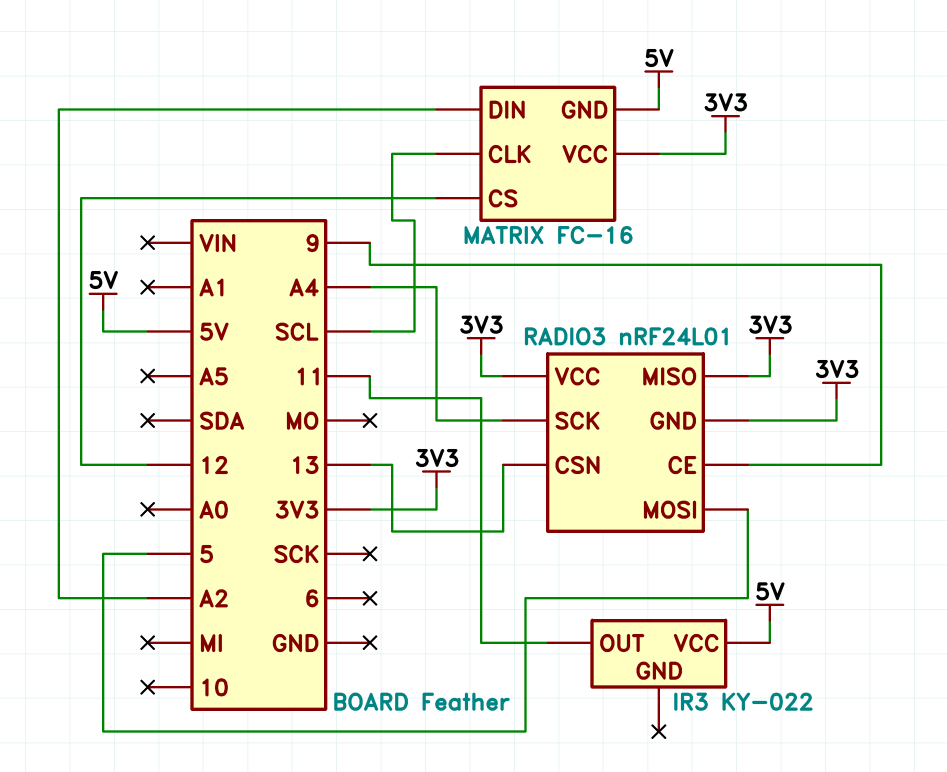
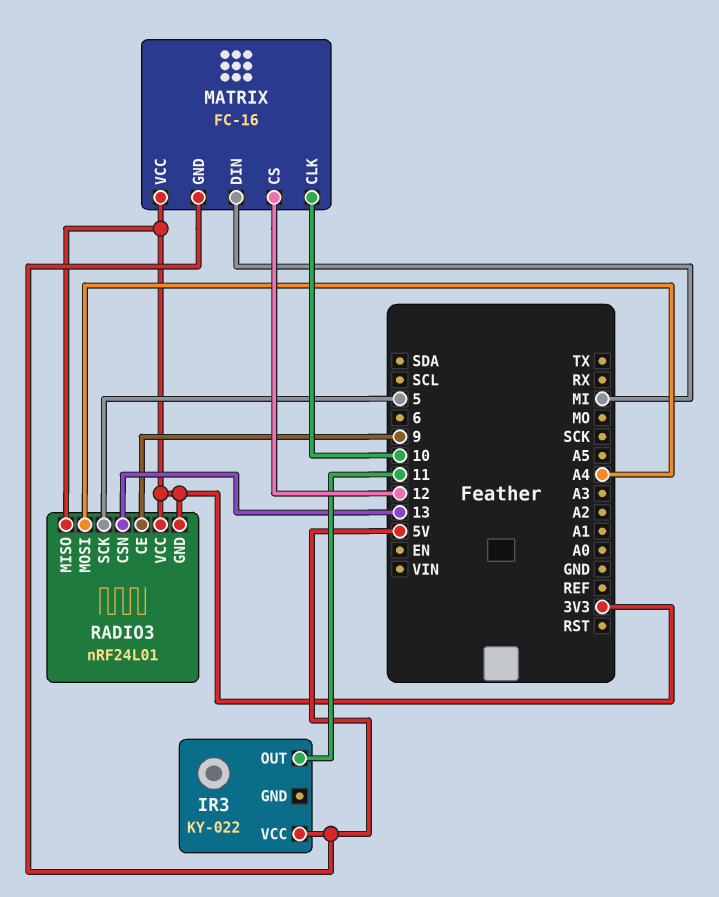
MATRIX pin CLK: SCL -> 10
MATRIX pin DIN: A2 -> MI
RADIO3 pin MOSI: 5 -> A4
RADIO3 pin SCK: A4 -> 5

